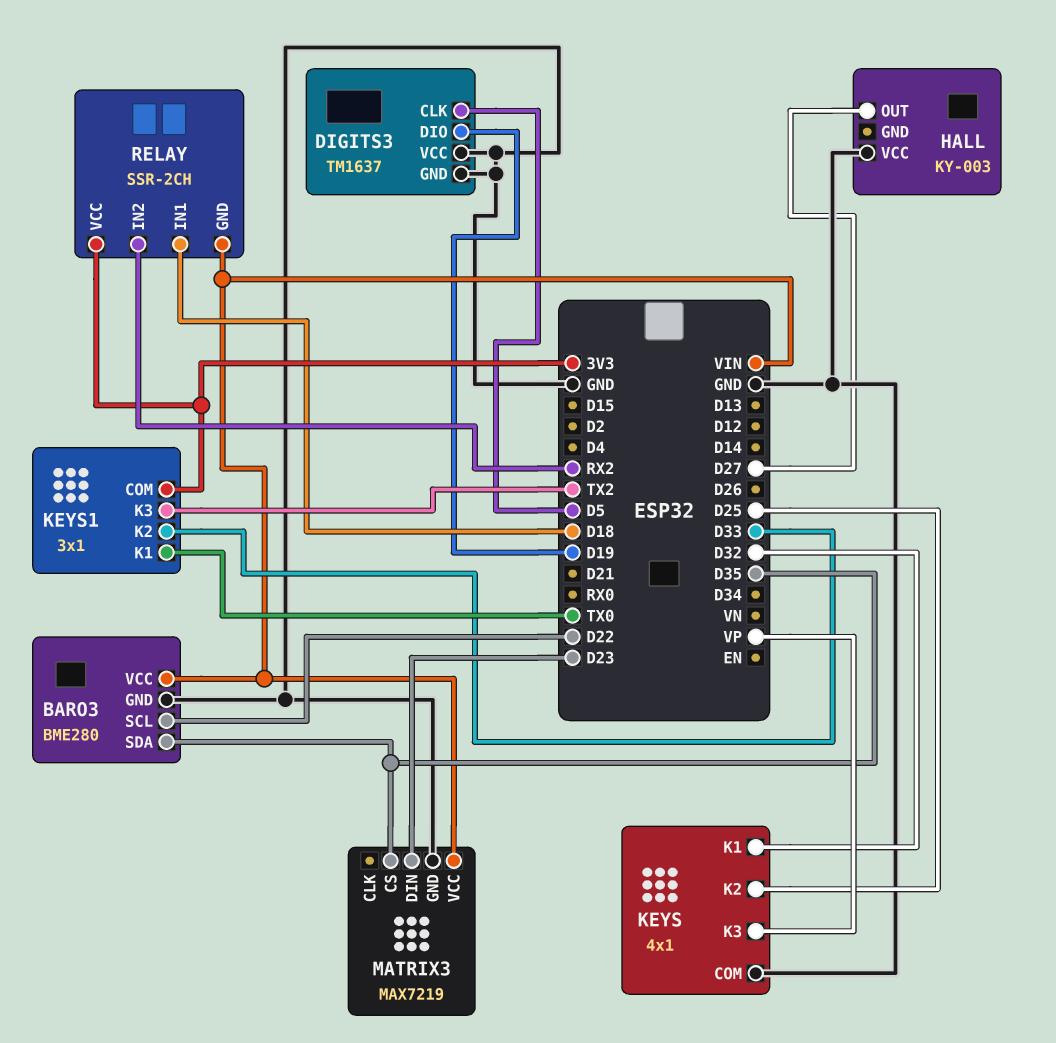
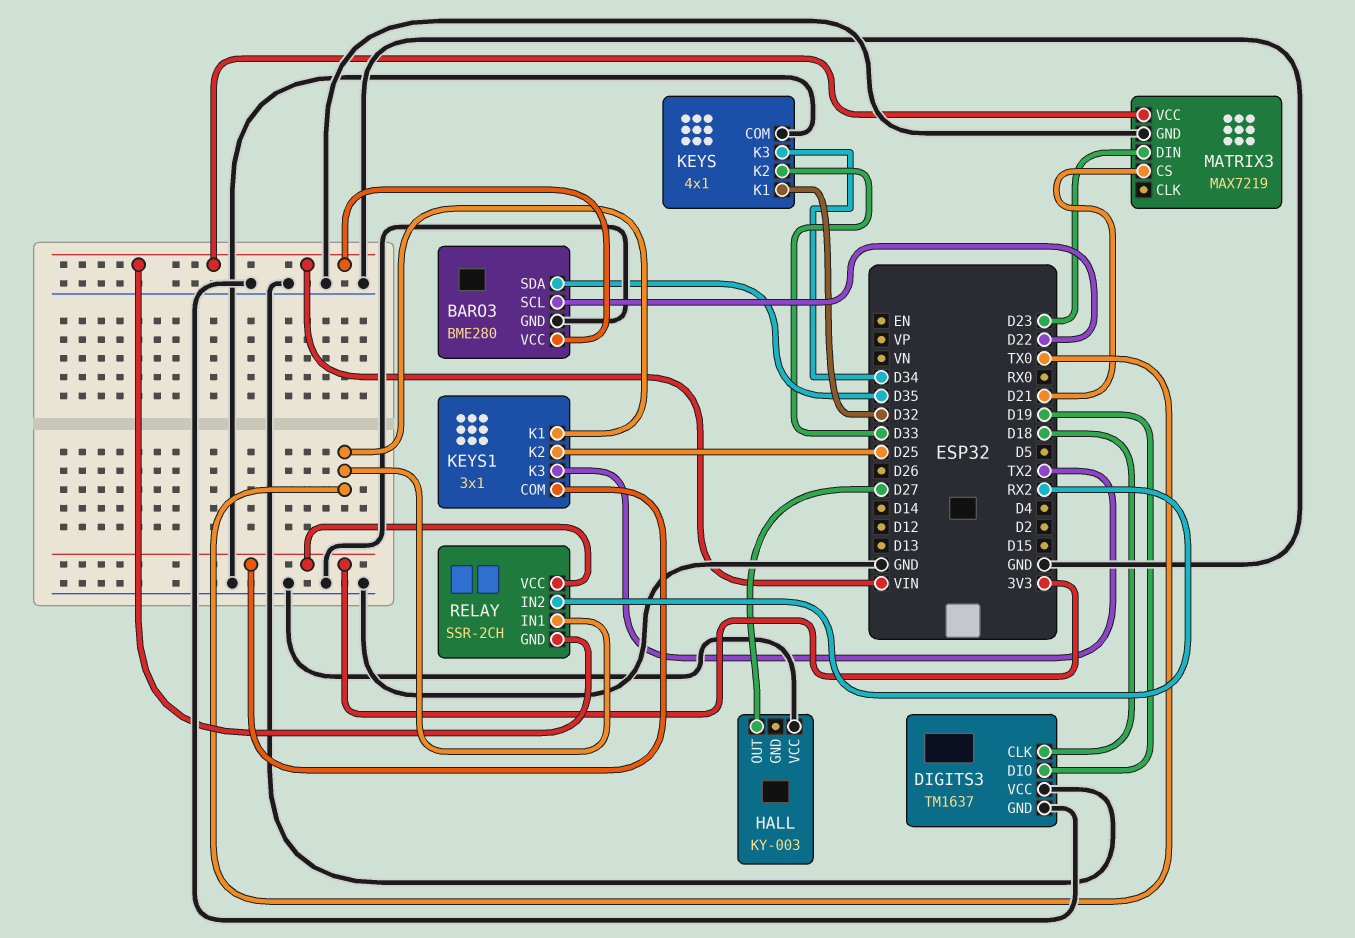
DIGITS3 pin CLK: D5 -> D18
KEYS pin K2: D25 -> D33
KEYS pin K3: VP -> D34
KEYS1 pin K2: D33 -> D25
MATRIX3 pin CS: D35 -> D21
RELAY pin IN1: D18 -> TX0

